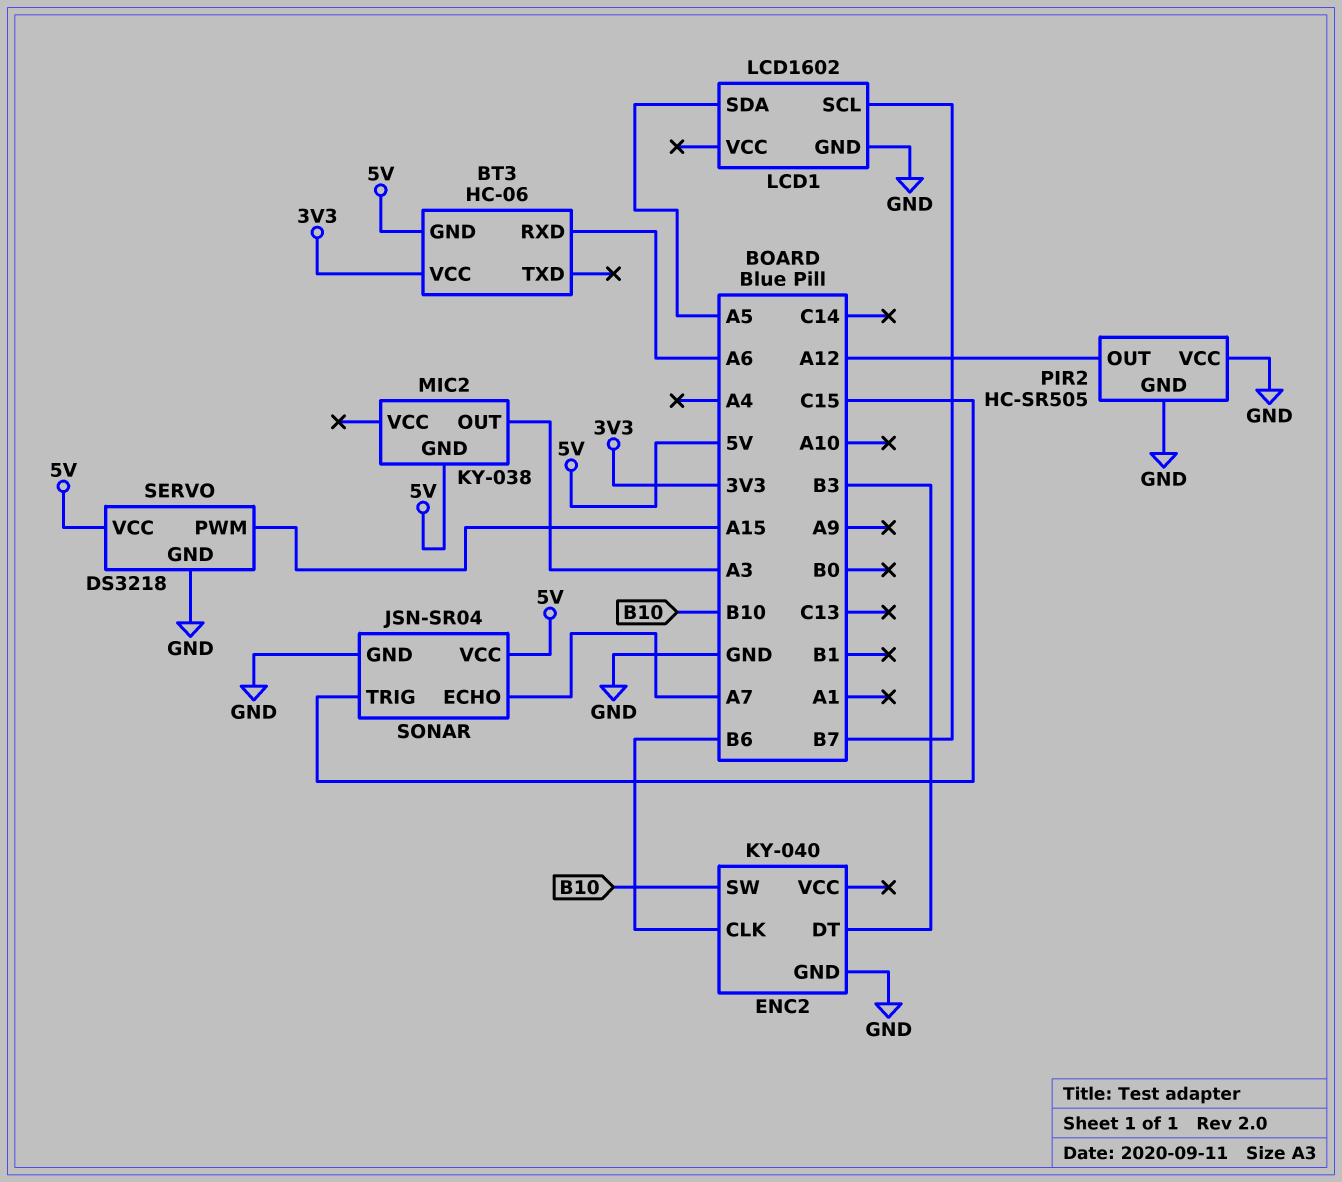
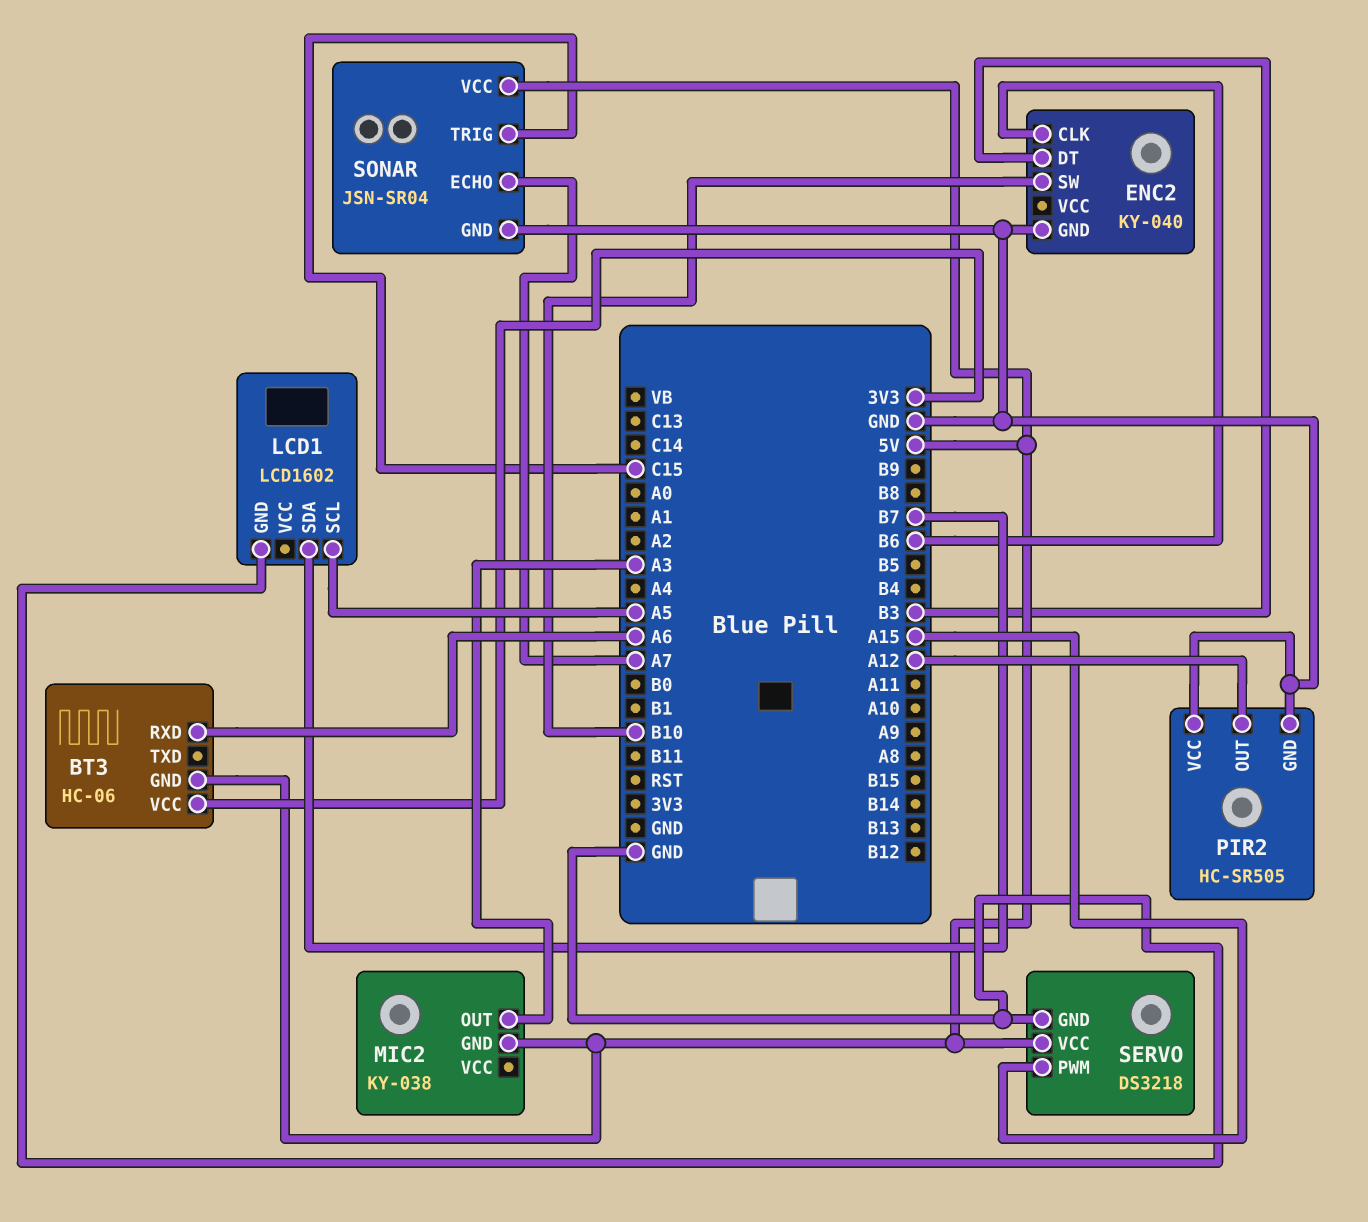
LCD1 pin SCL: B7 -> A5
LCD1 pin SDA: A5 -> B7

